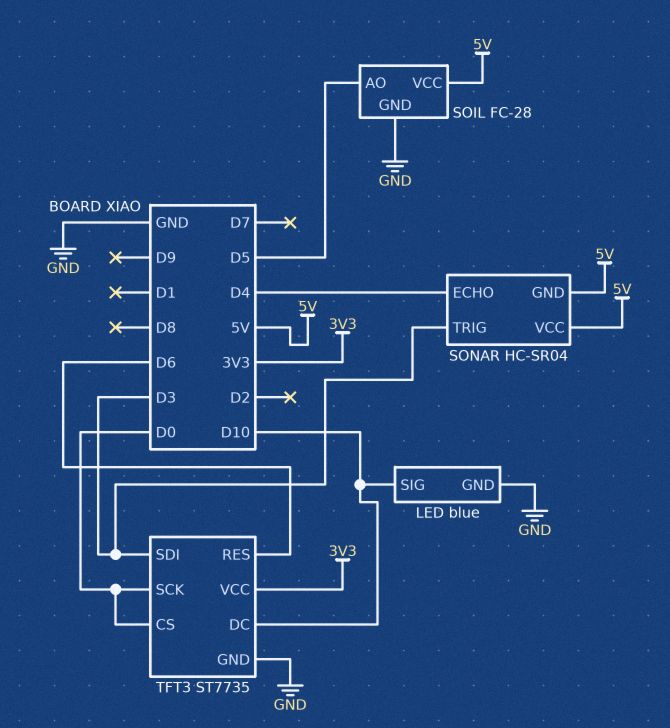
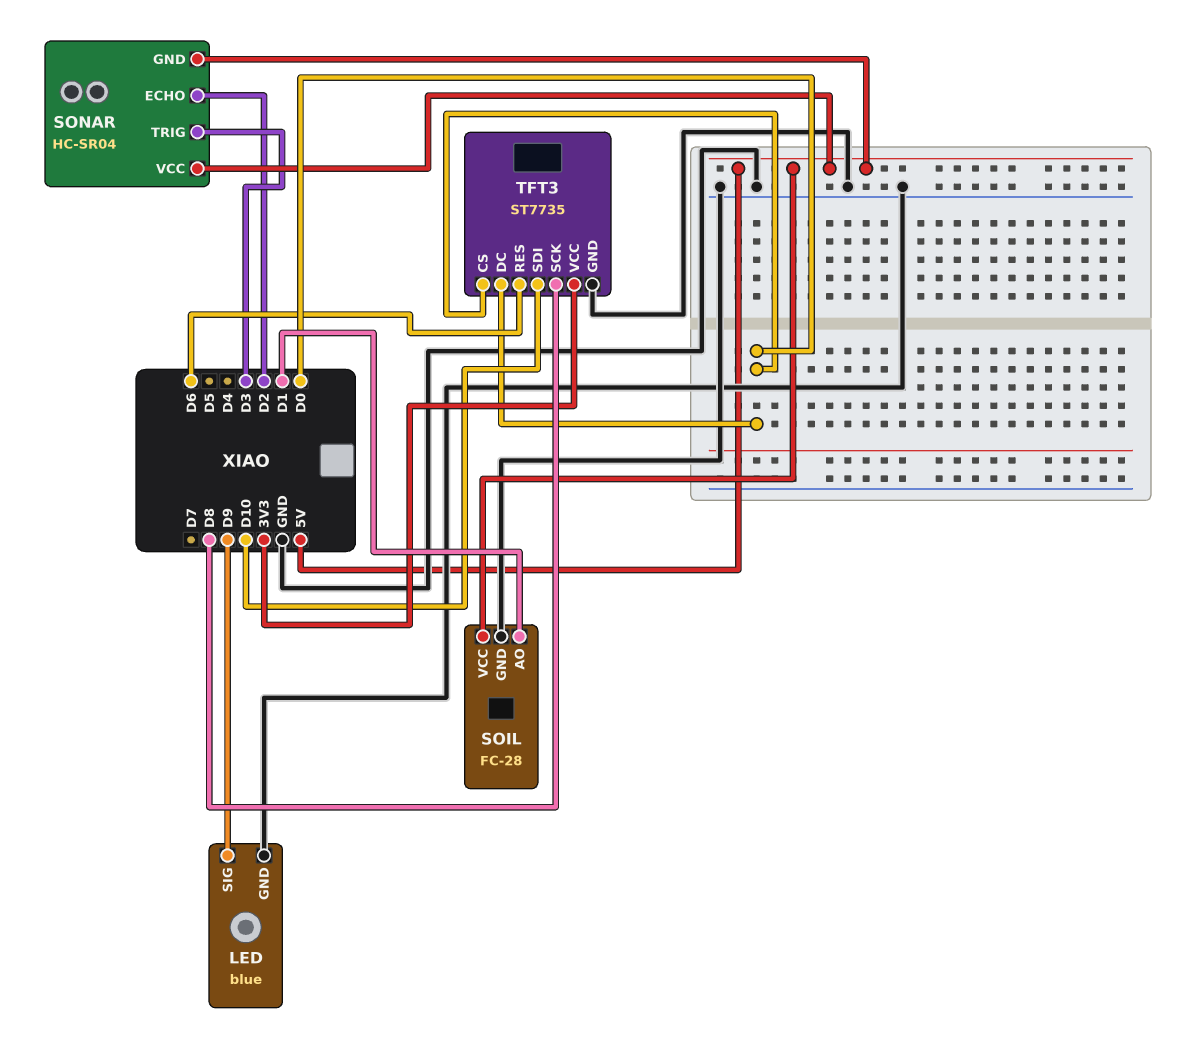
LED pin SIG: D10 -> D9
SOIL pin AO: D5 -> D1
SONAR pin ECHO: D4 -> D2
TFT3 pin DC: D10 -> D0
TFT3 pin SCK: D0 -> D8
TFT3 pin SDI: D3 -> D10

